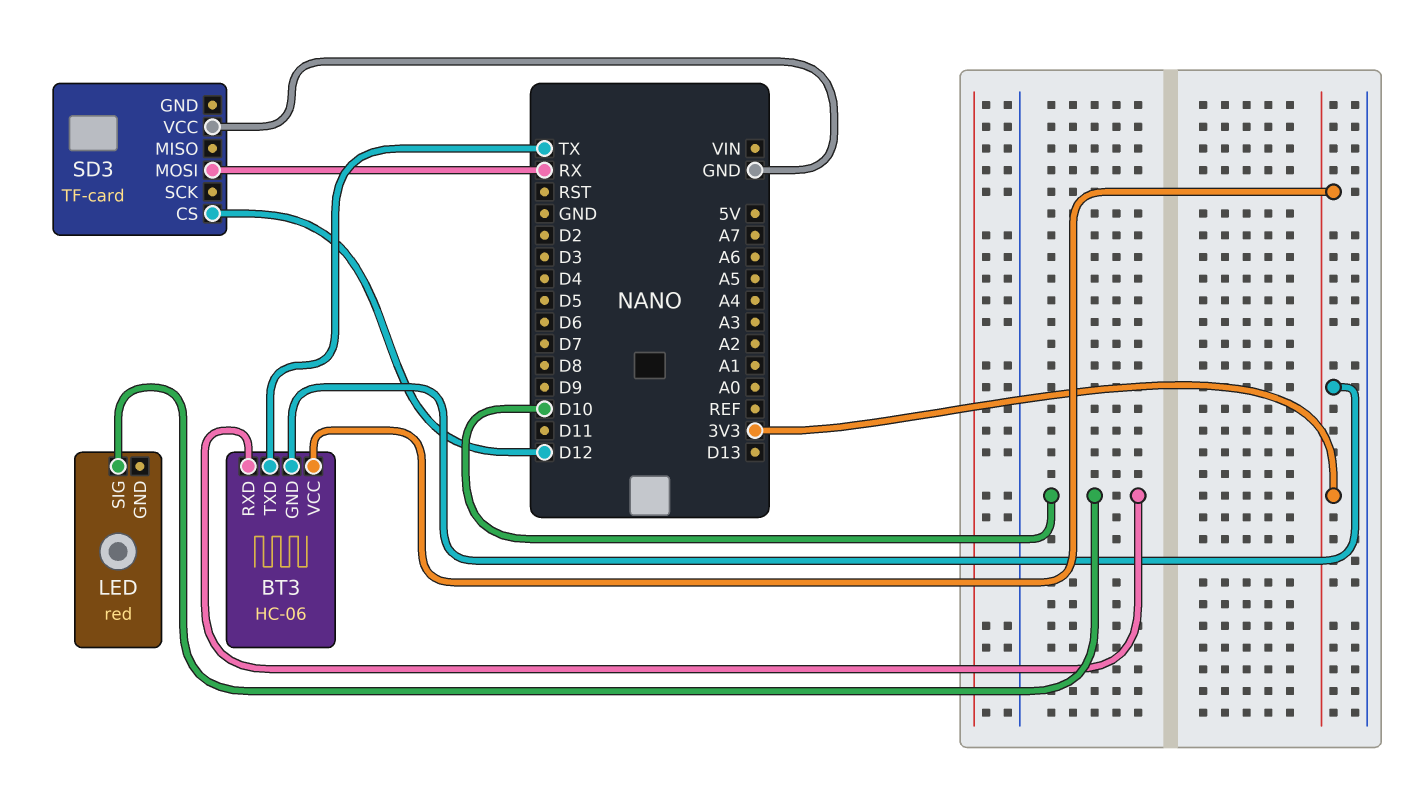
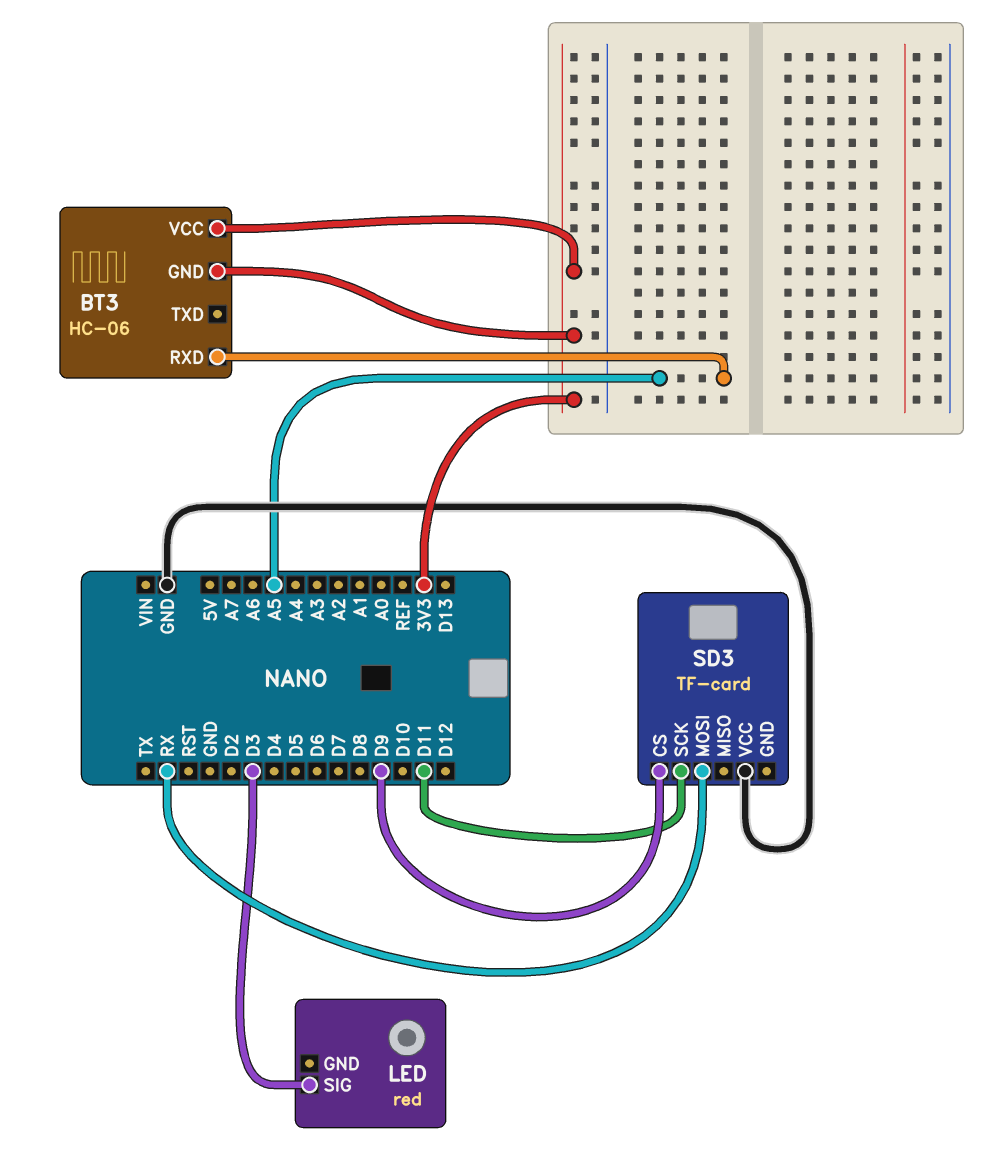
BT3 pin RXD: D10 -> A5
BT3 pin TXD: TX -> none
LED pin SIG: D10 -> D3
SD3 pin CS: D12 -> D9
SD3 pin SCK: none -> D11

